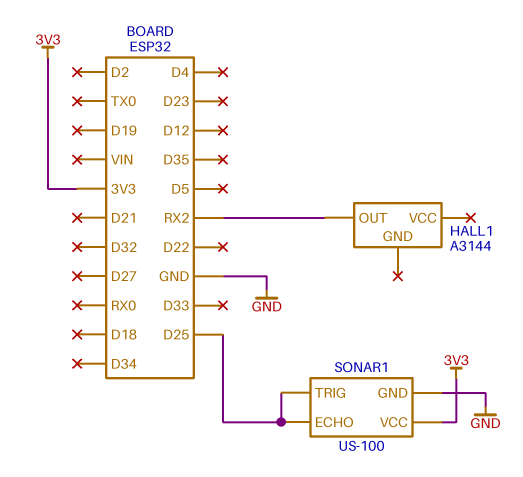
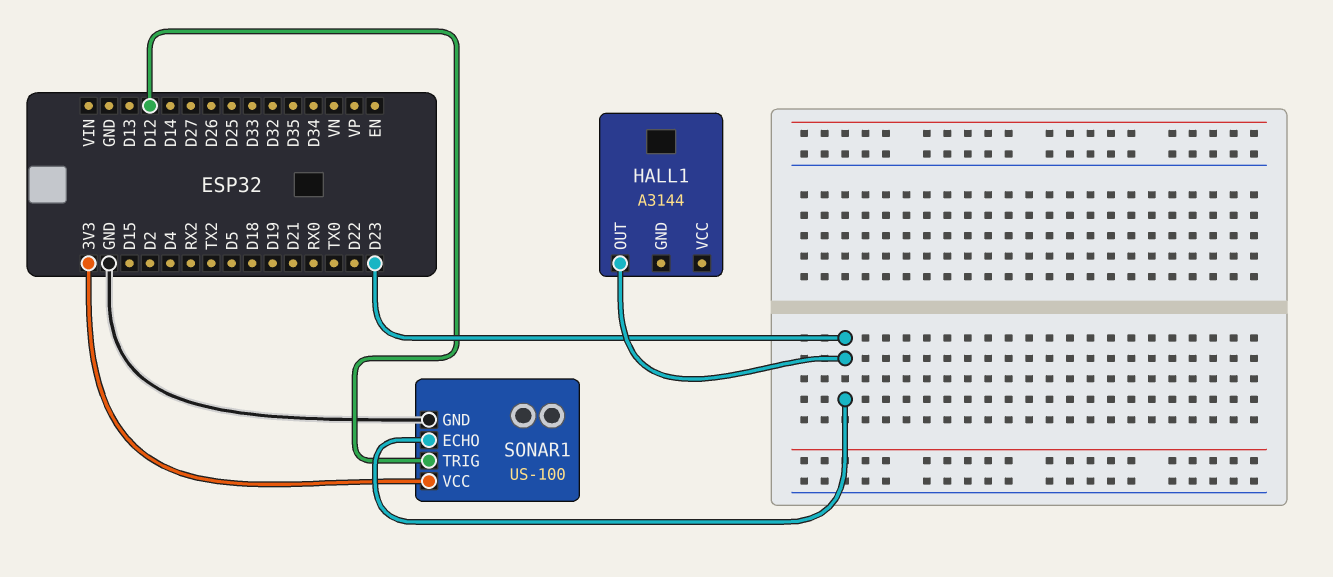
HALL1 pin OUT: RX2 -> D23
SONAR1 pin ECHO: D25 -> D23
SONAR1 pin TRIG: D25 -> D12

